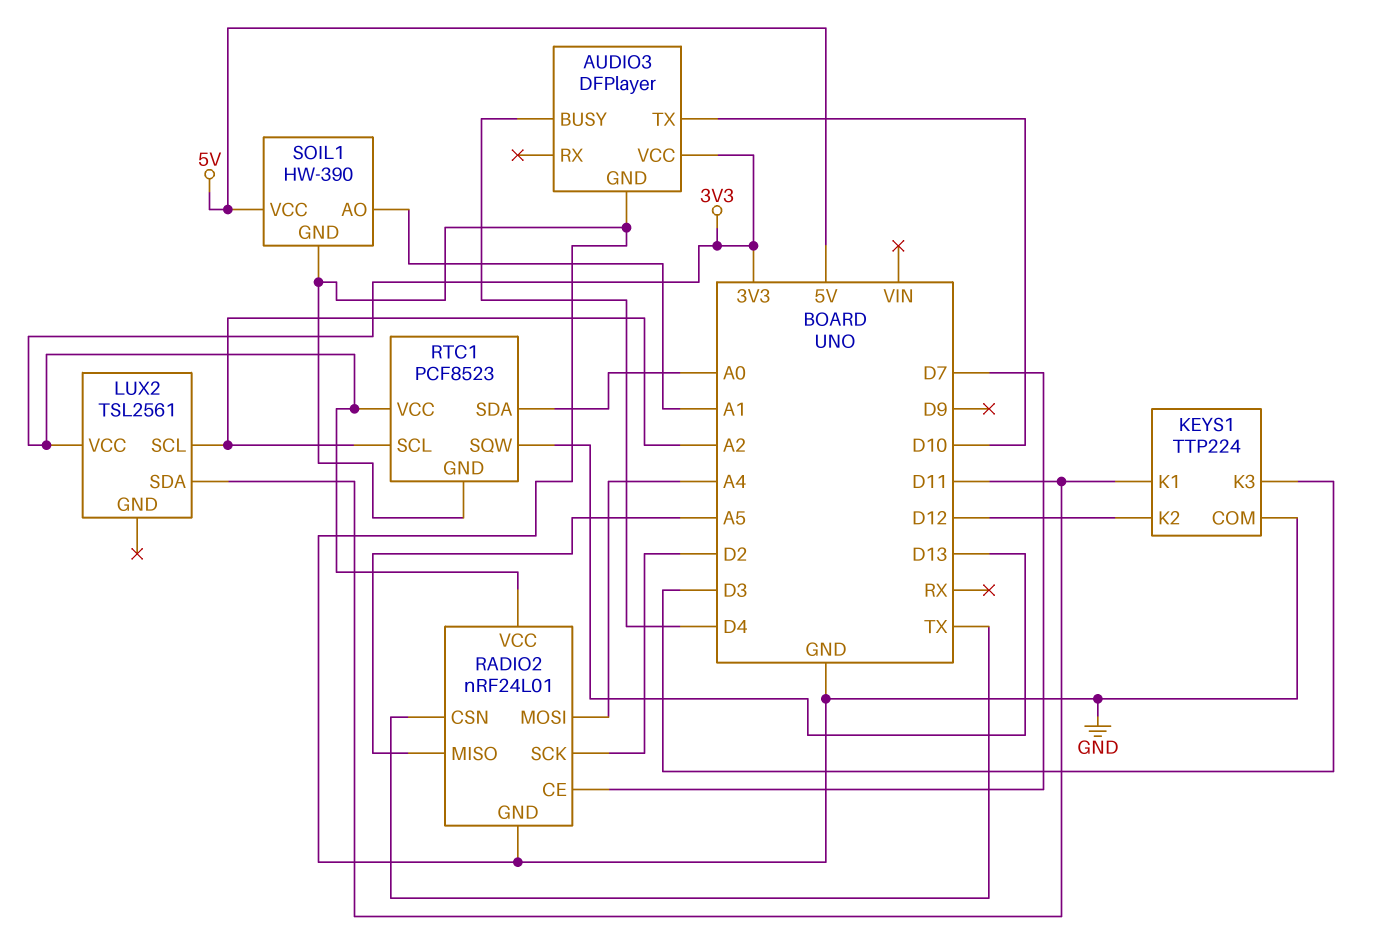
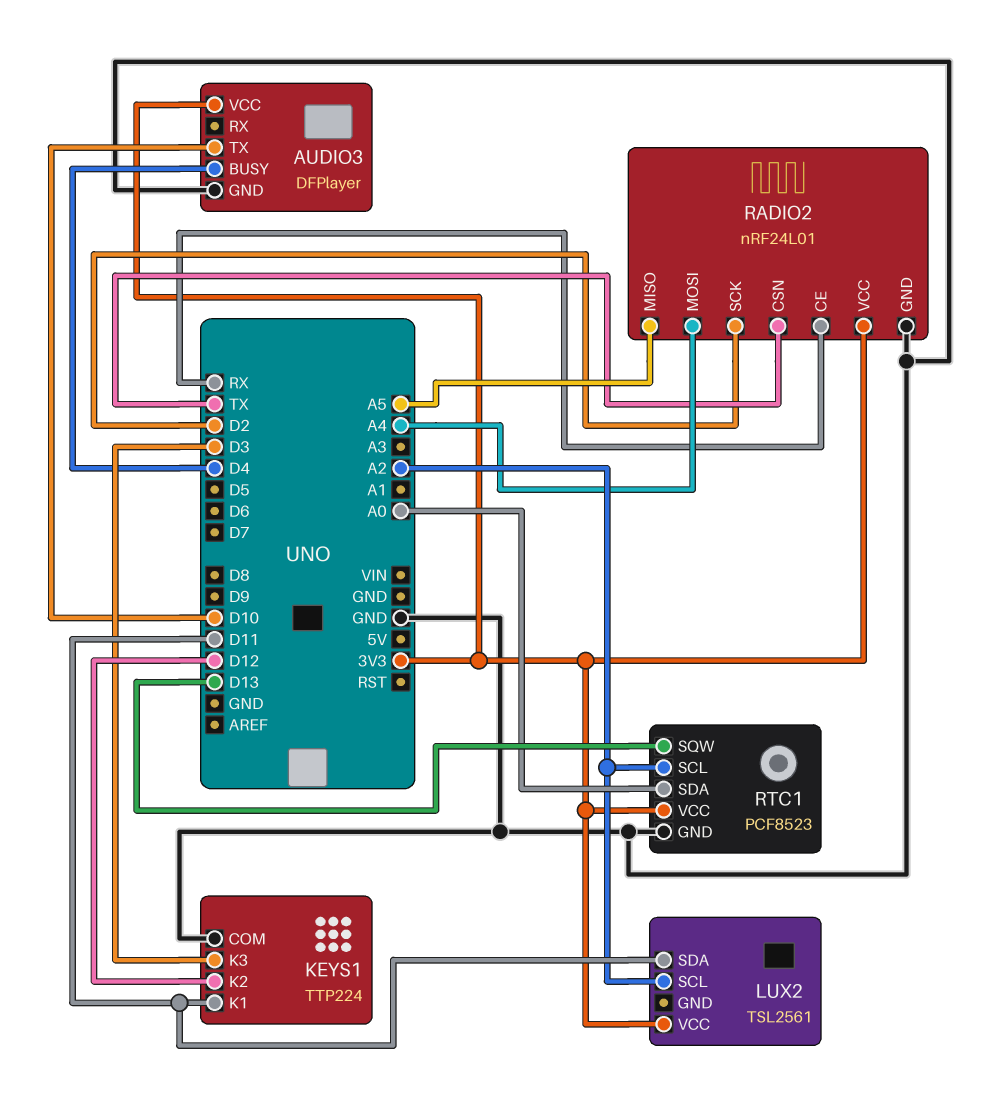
RADIO2 pin CE: D7 -> RX
SOIL1: HW-390 -> none
SOIL1 pin AO: A1 -> none
SOIL1 pin GND: GND -> none
SOIL1 pin VCC: 5V -> none

